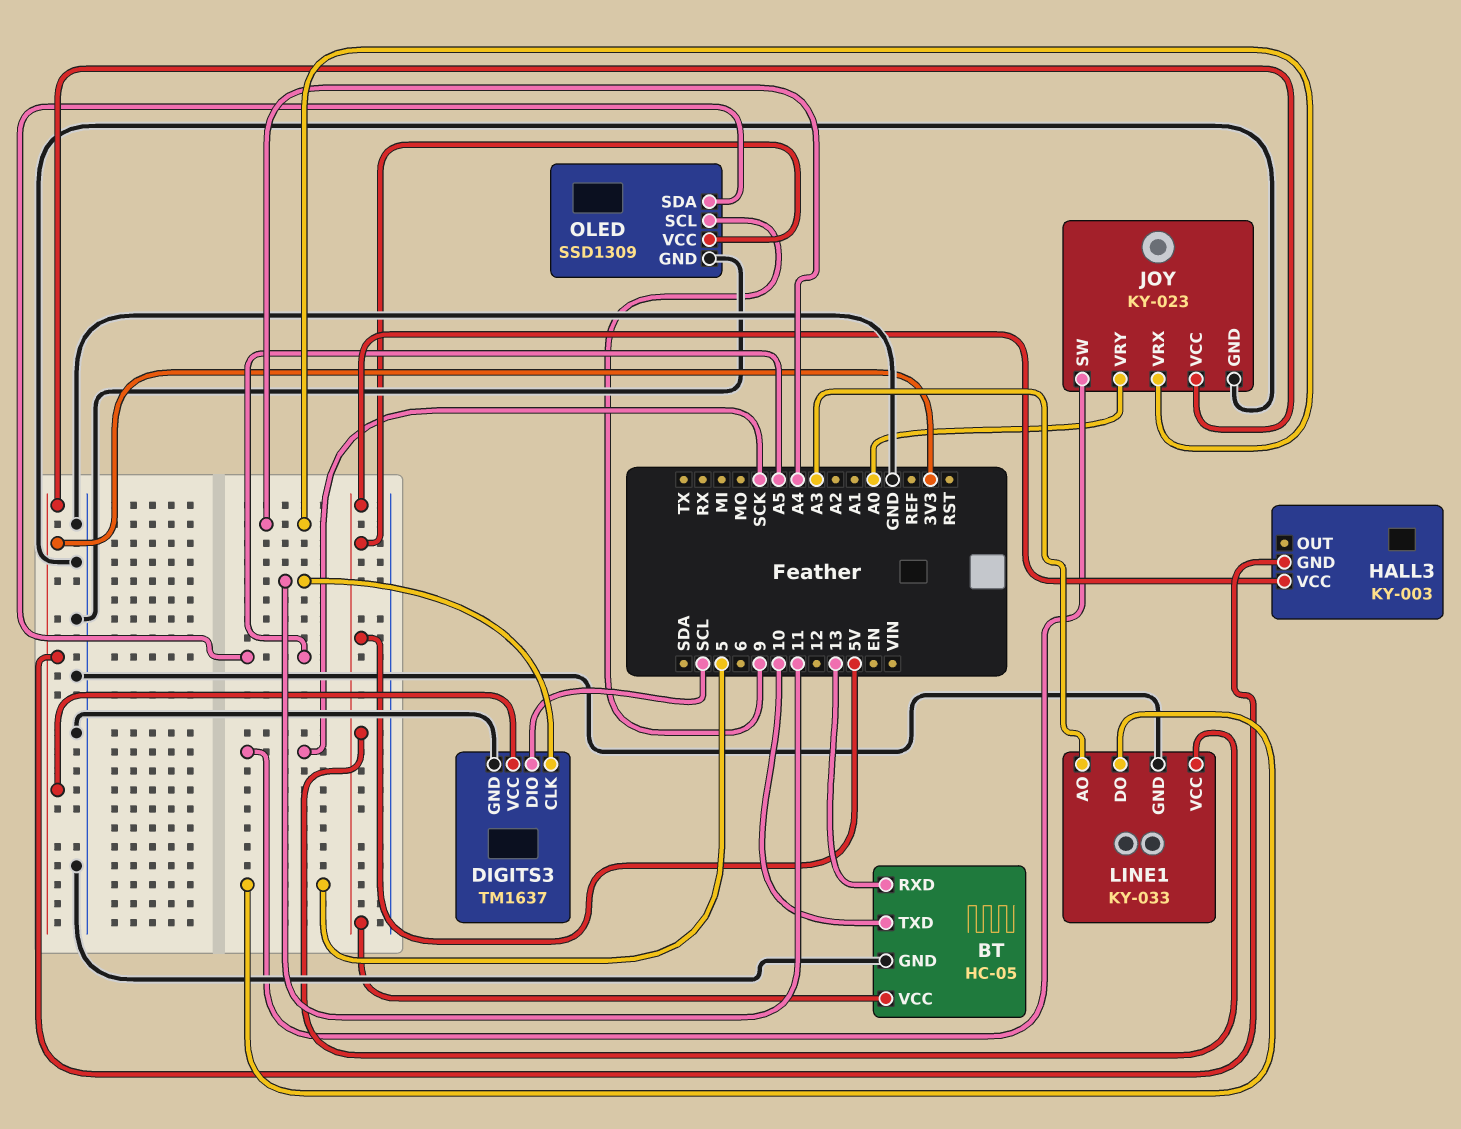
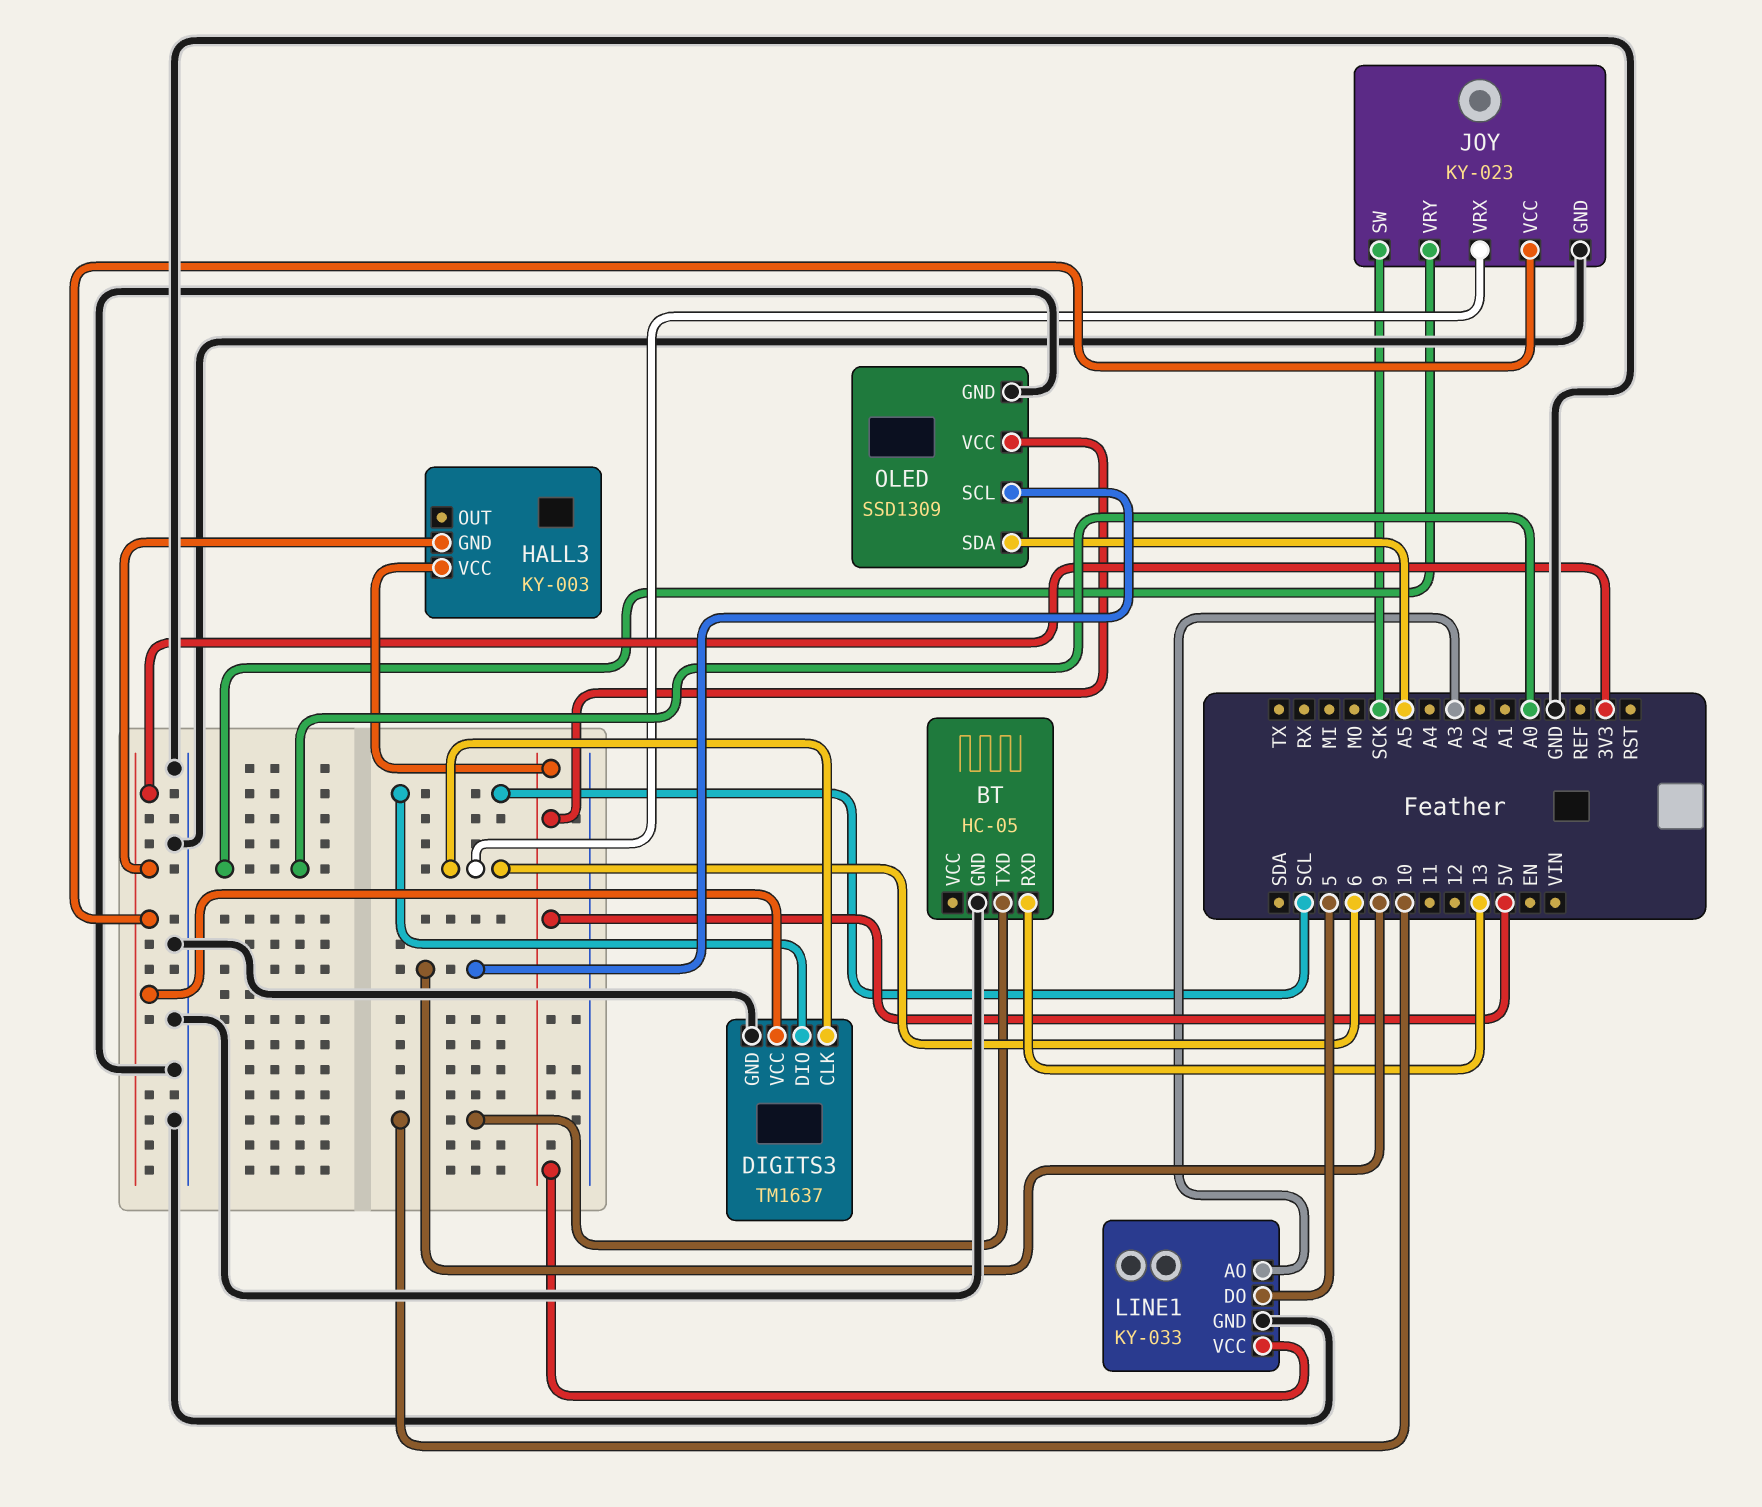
BT pin VCC: 5V -> none
DIGITS3 pin CLK: 11 -> 6
JOY pin VRX: A4 -> 6

